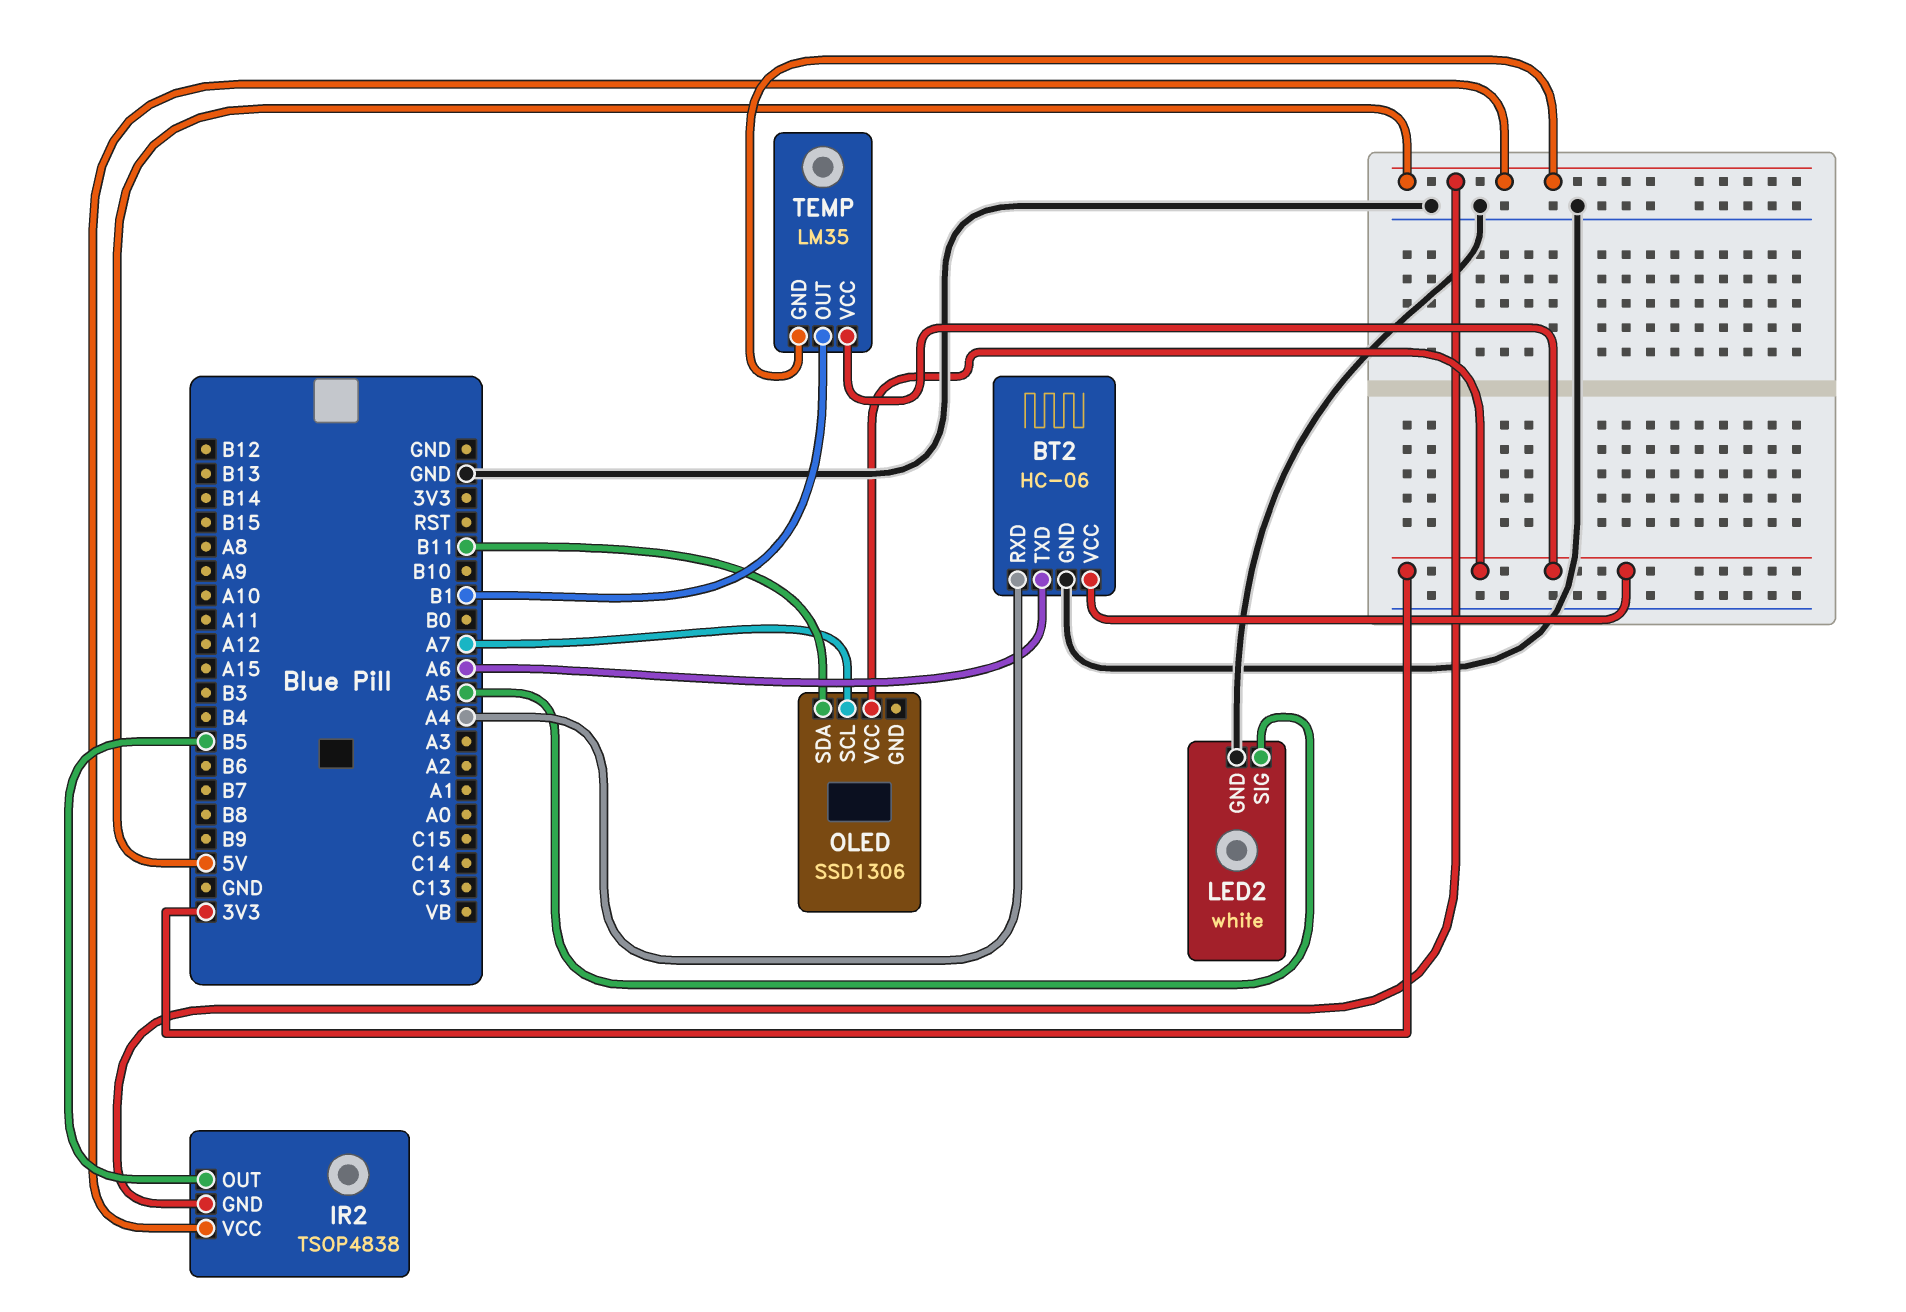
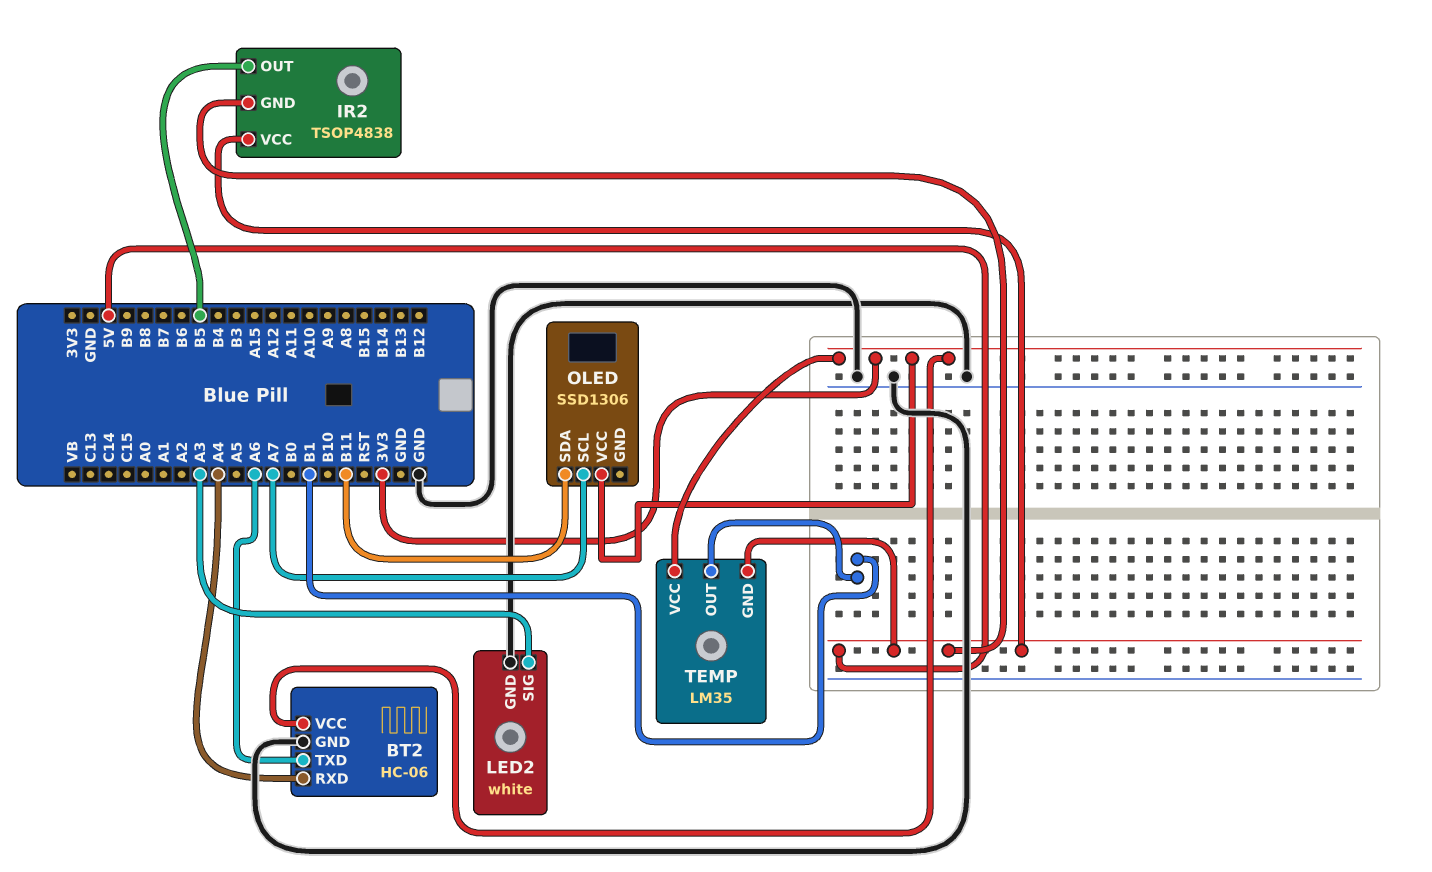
LED2 pin SIG: A5 -> A3

